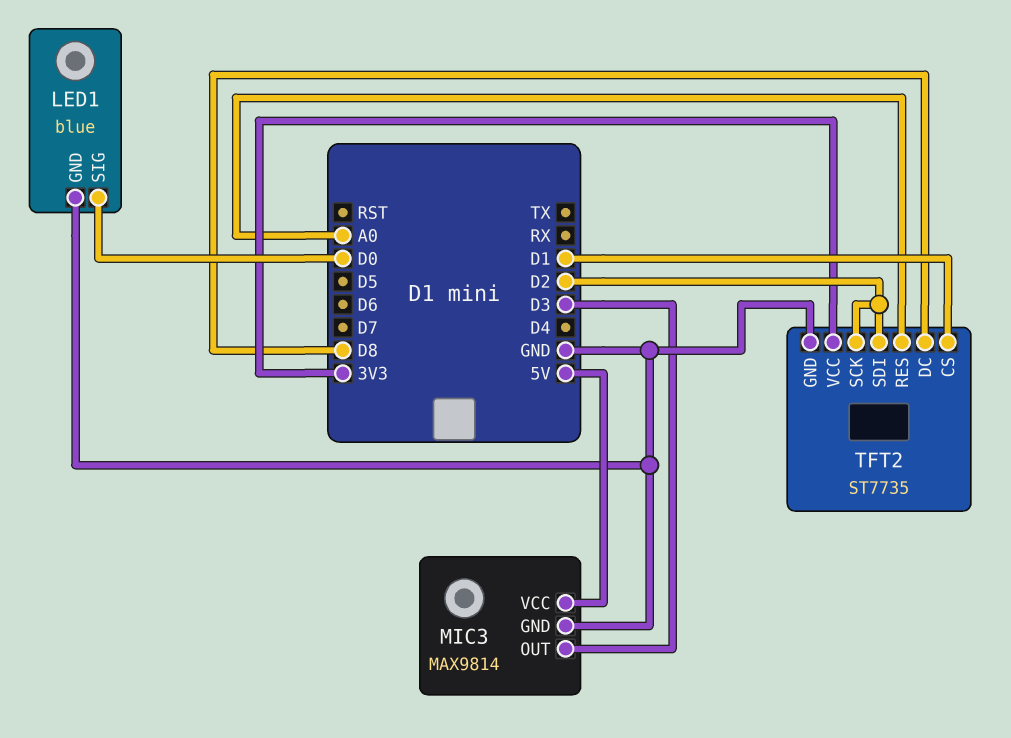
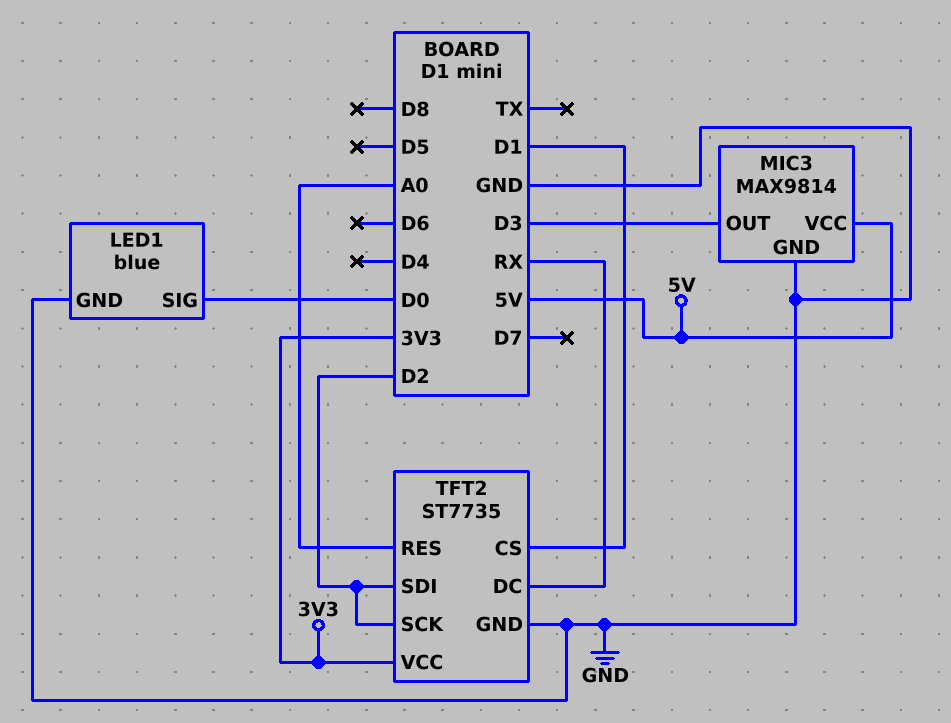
TFT2 pin DC: D8 -> RX

